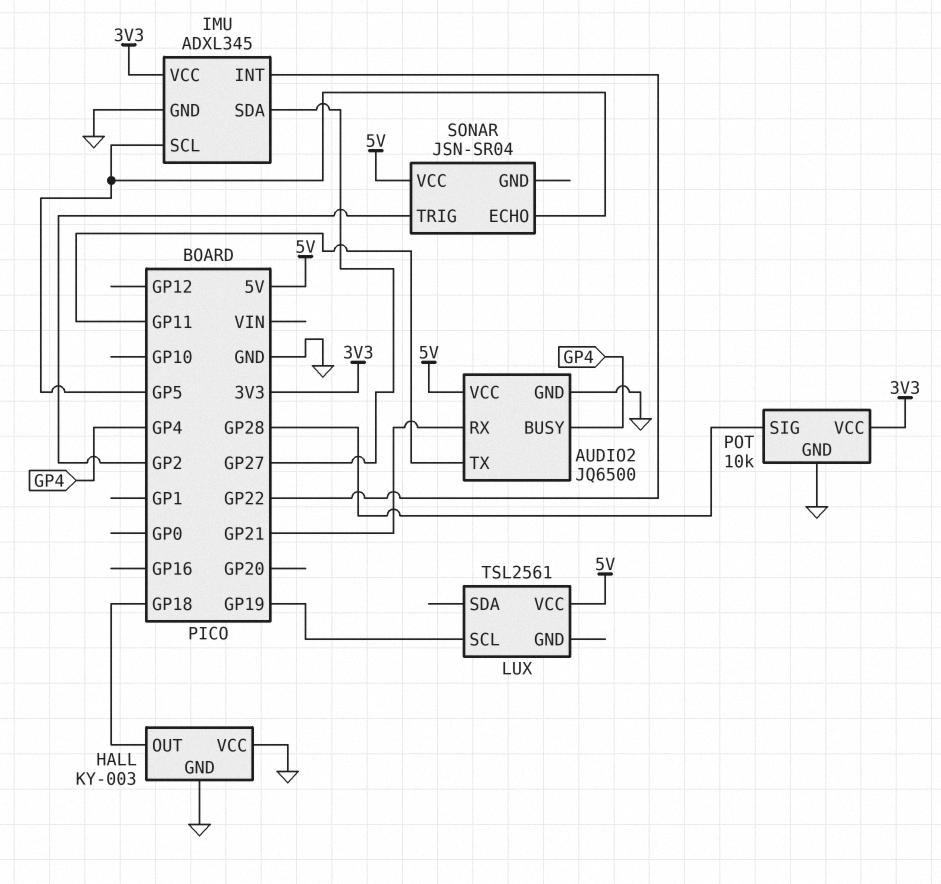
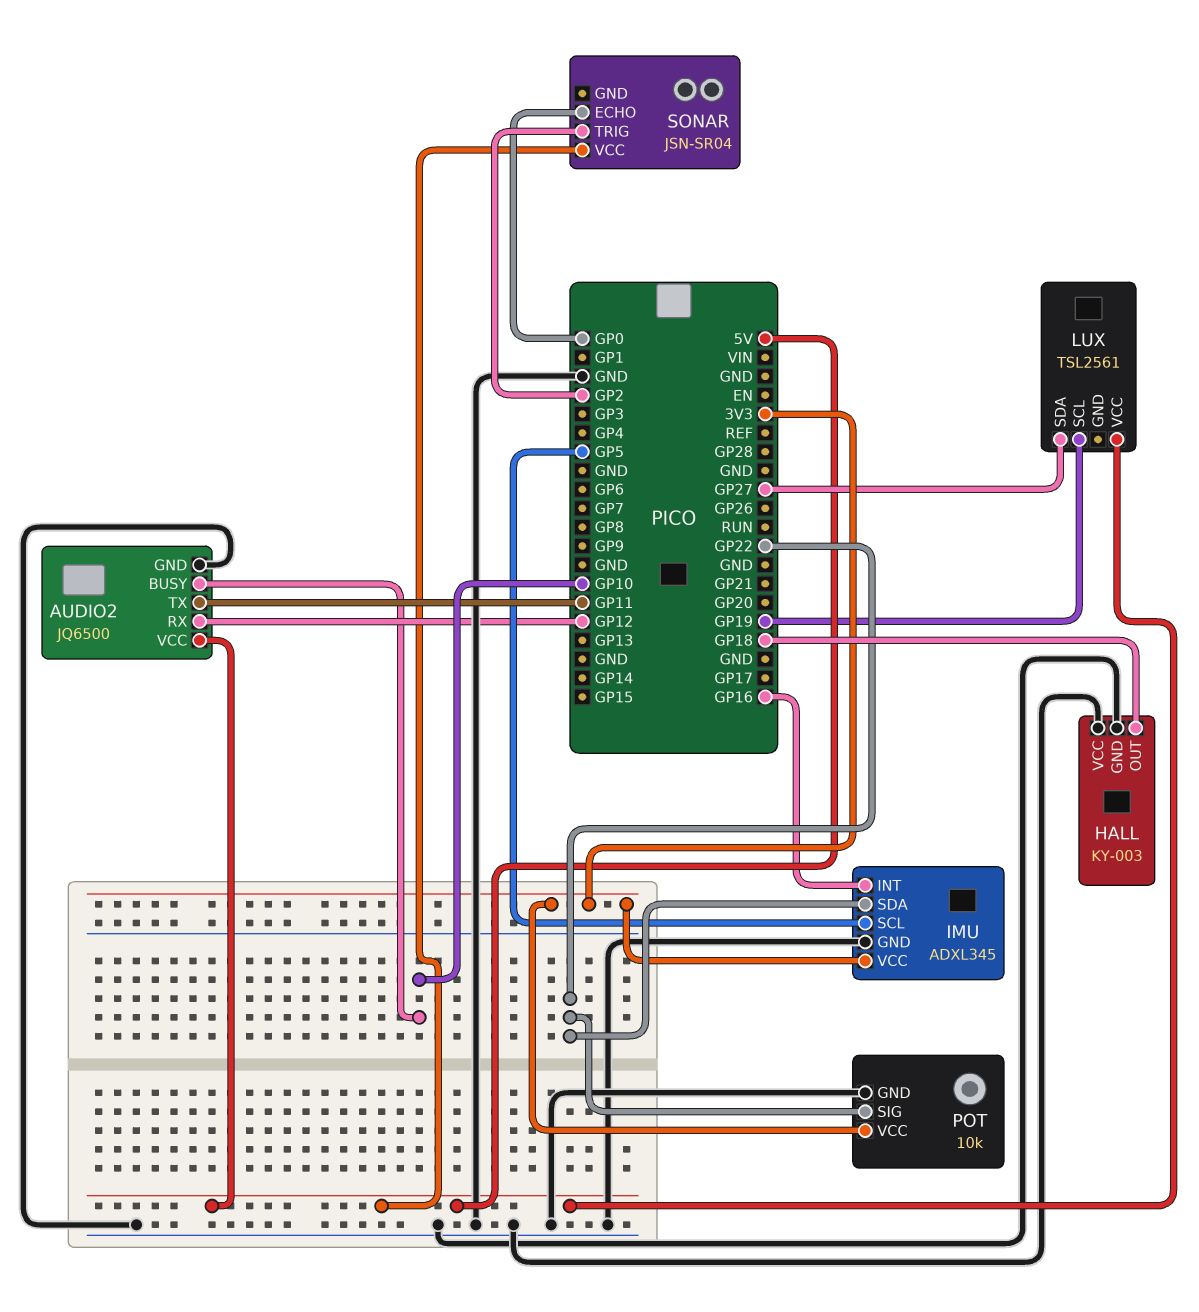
AUDIO2 pin BUSY: GP4 -> GP10
AUDIO2 pin RX: GP21 -> GP12
IMU pin INT: GP22 -> GP16
IMU pin SDA: GP27 -> GP22
LUX pin SDA: none -> GP27
POT pin SIG: GP28 -> GP22
SONAR pin ECHO: GP5 -> GP0

